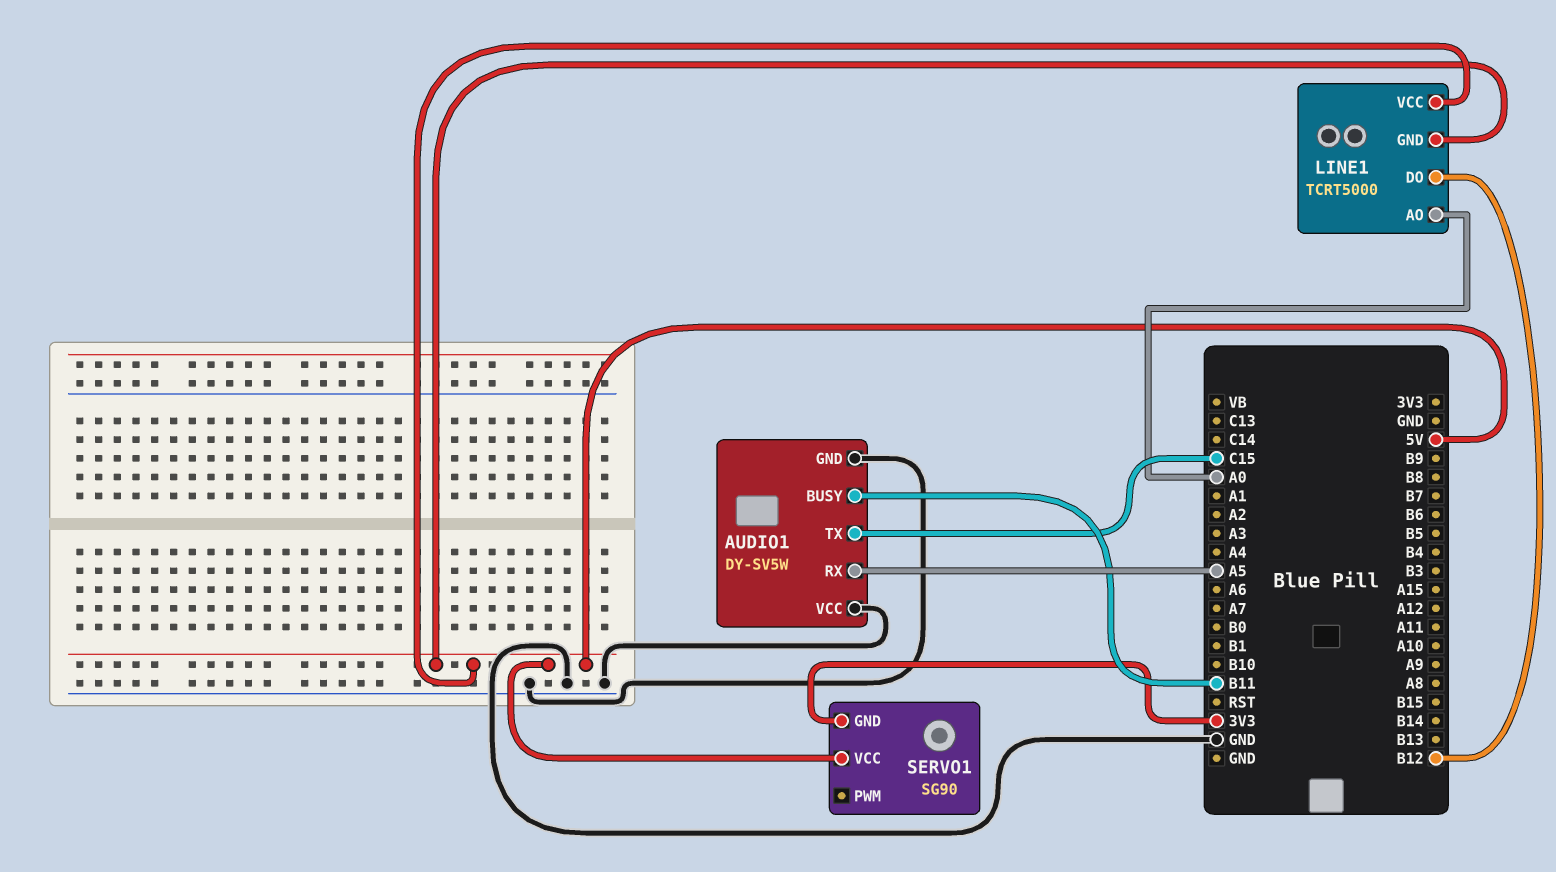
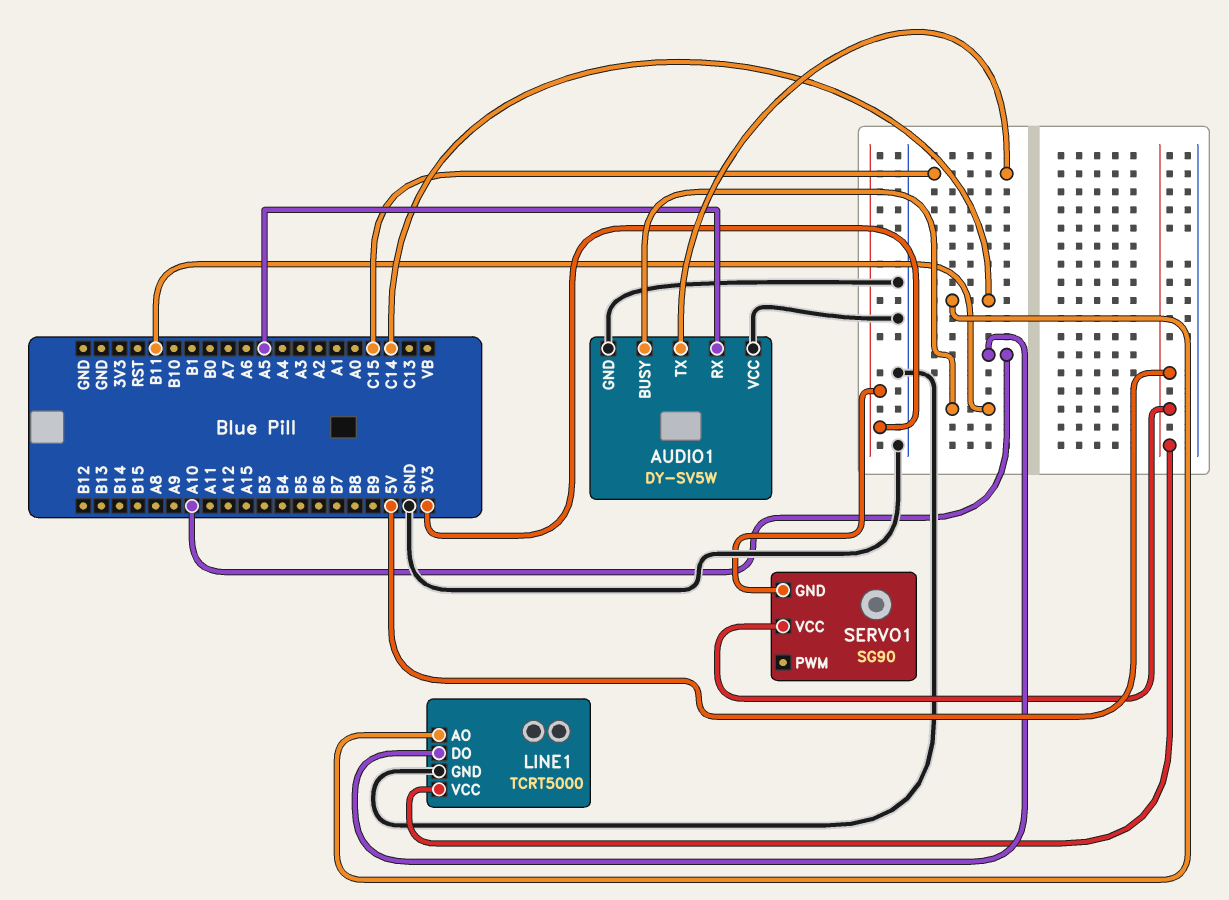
LINE1 pin AO: A0 -> C14
LINE1 pin DO: B12 -> A10
LINE1 pin GND: 5V -> GND

